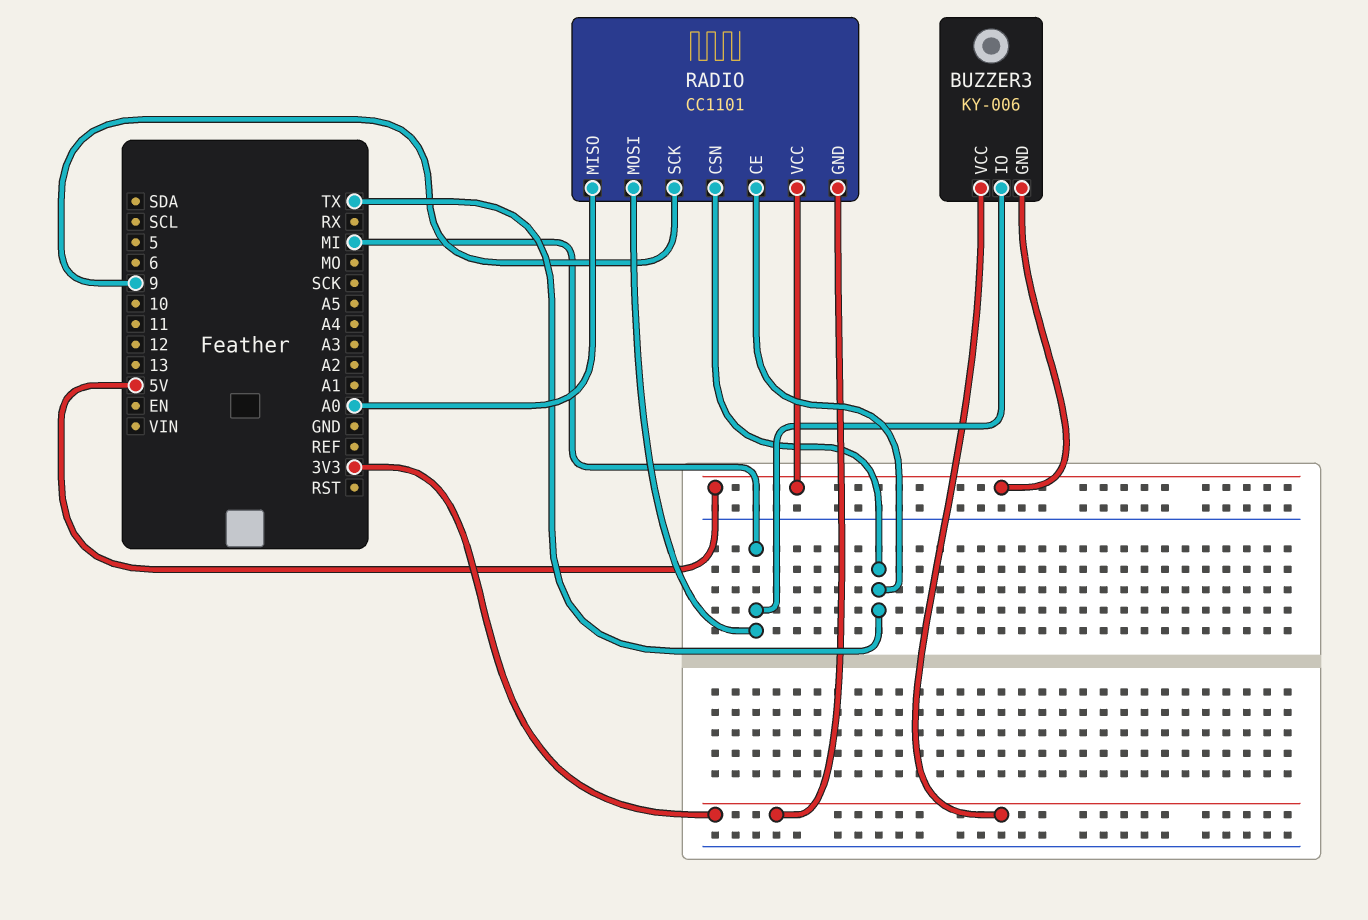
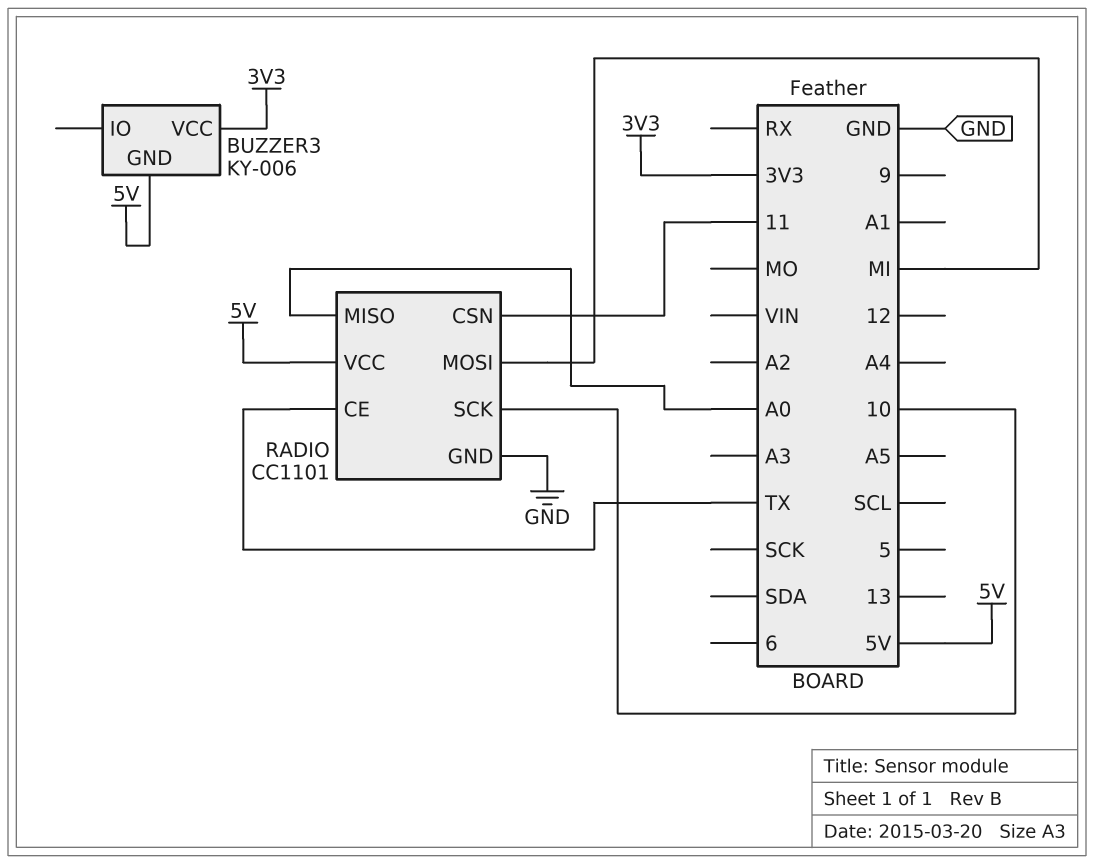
BUZZER3 pin IO: MI -> none
RADIO pin CSN: TX -> 11
RADIO pin GND: 3V3 -> GND
RADIO pin SCK: 9 -> 10

